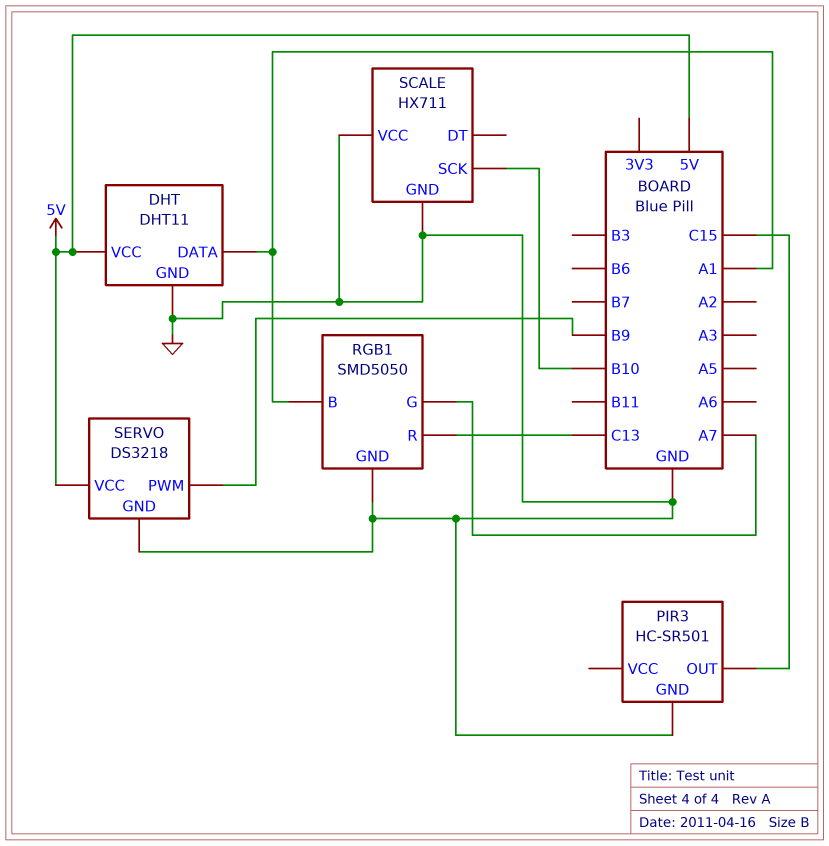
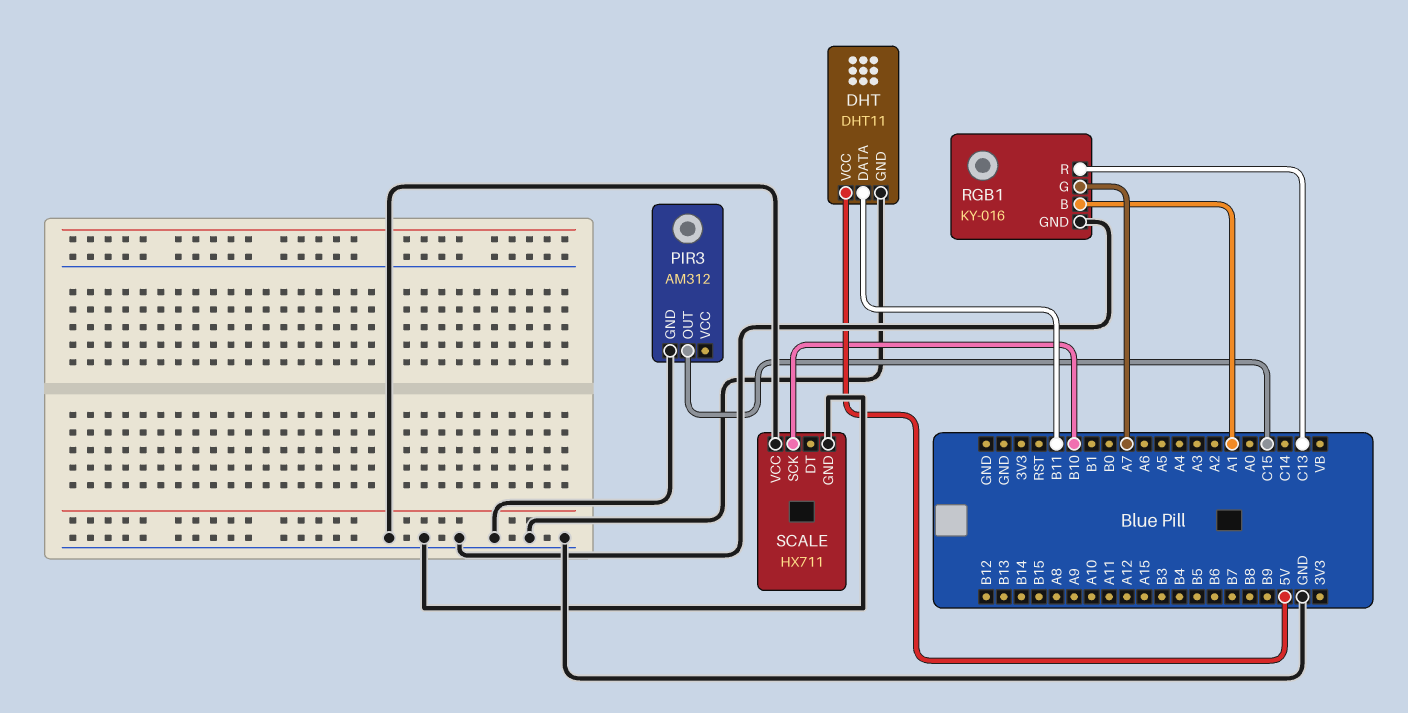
DHT pin DATA: A1 -> B11
PIR3: HC-SR501 -> AM312
RGB1: SMD5050 -> KY-016
SERVO: DS3218 -> none
SERVO pin GND: GND -> none
SERVO pin PWM: B9 -> none
SERVO pin VCC: 5V -> none

